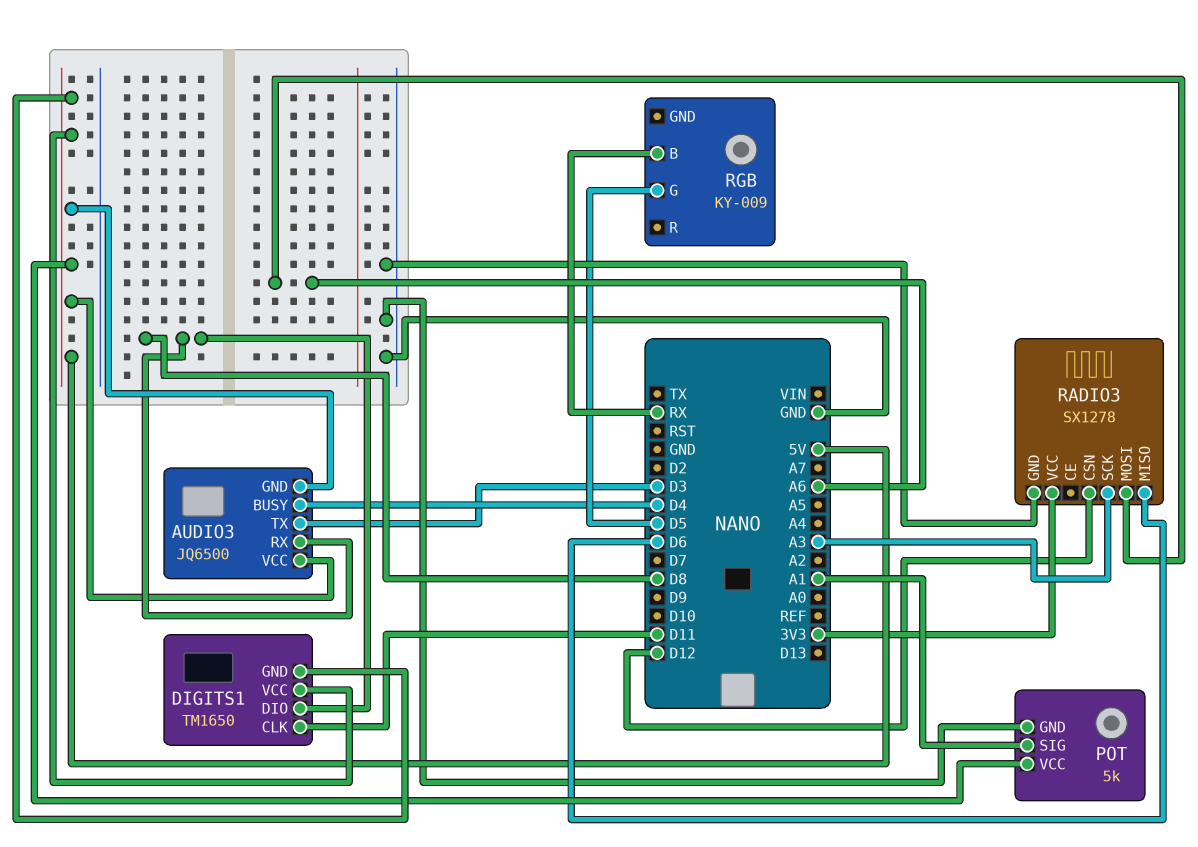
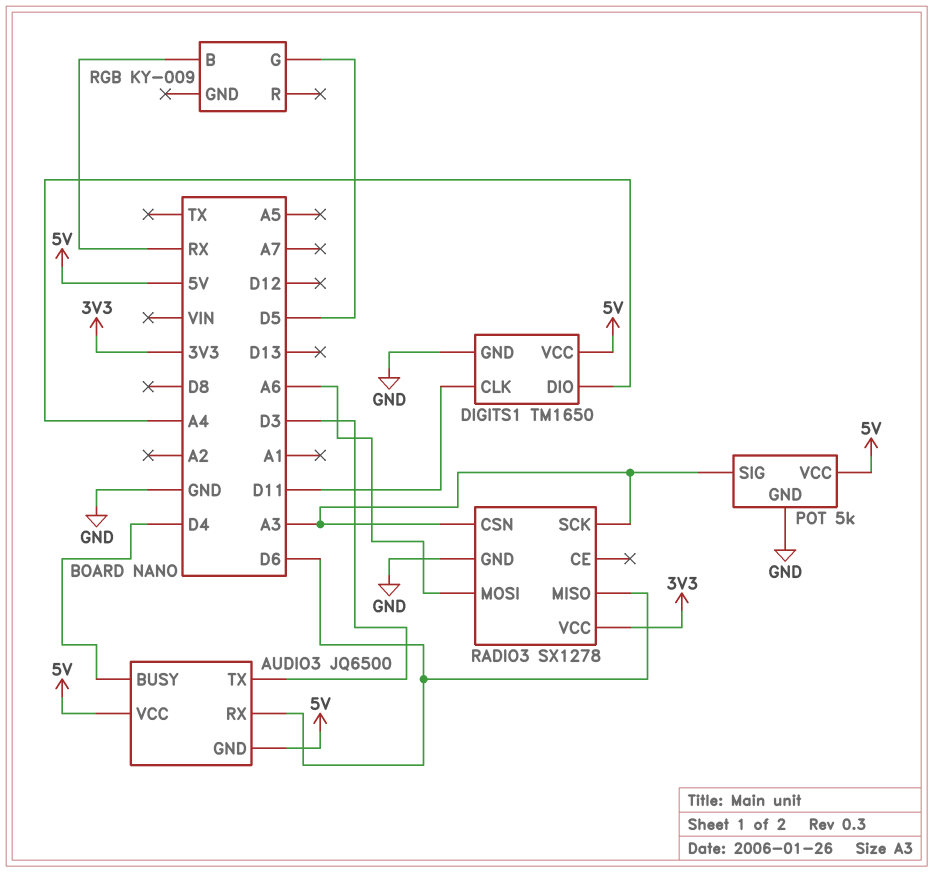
AUDIO3 pin RX: D8 -> D6
DIGITS1 pin DIO: D8 -> A4
DIGITS1 pin GND: 5V -> GND
POT pin SIG: A1 -> A3
RADIO3 pin CSN: D12 -> A3

